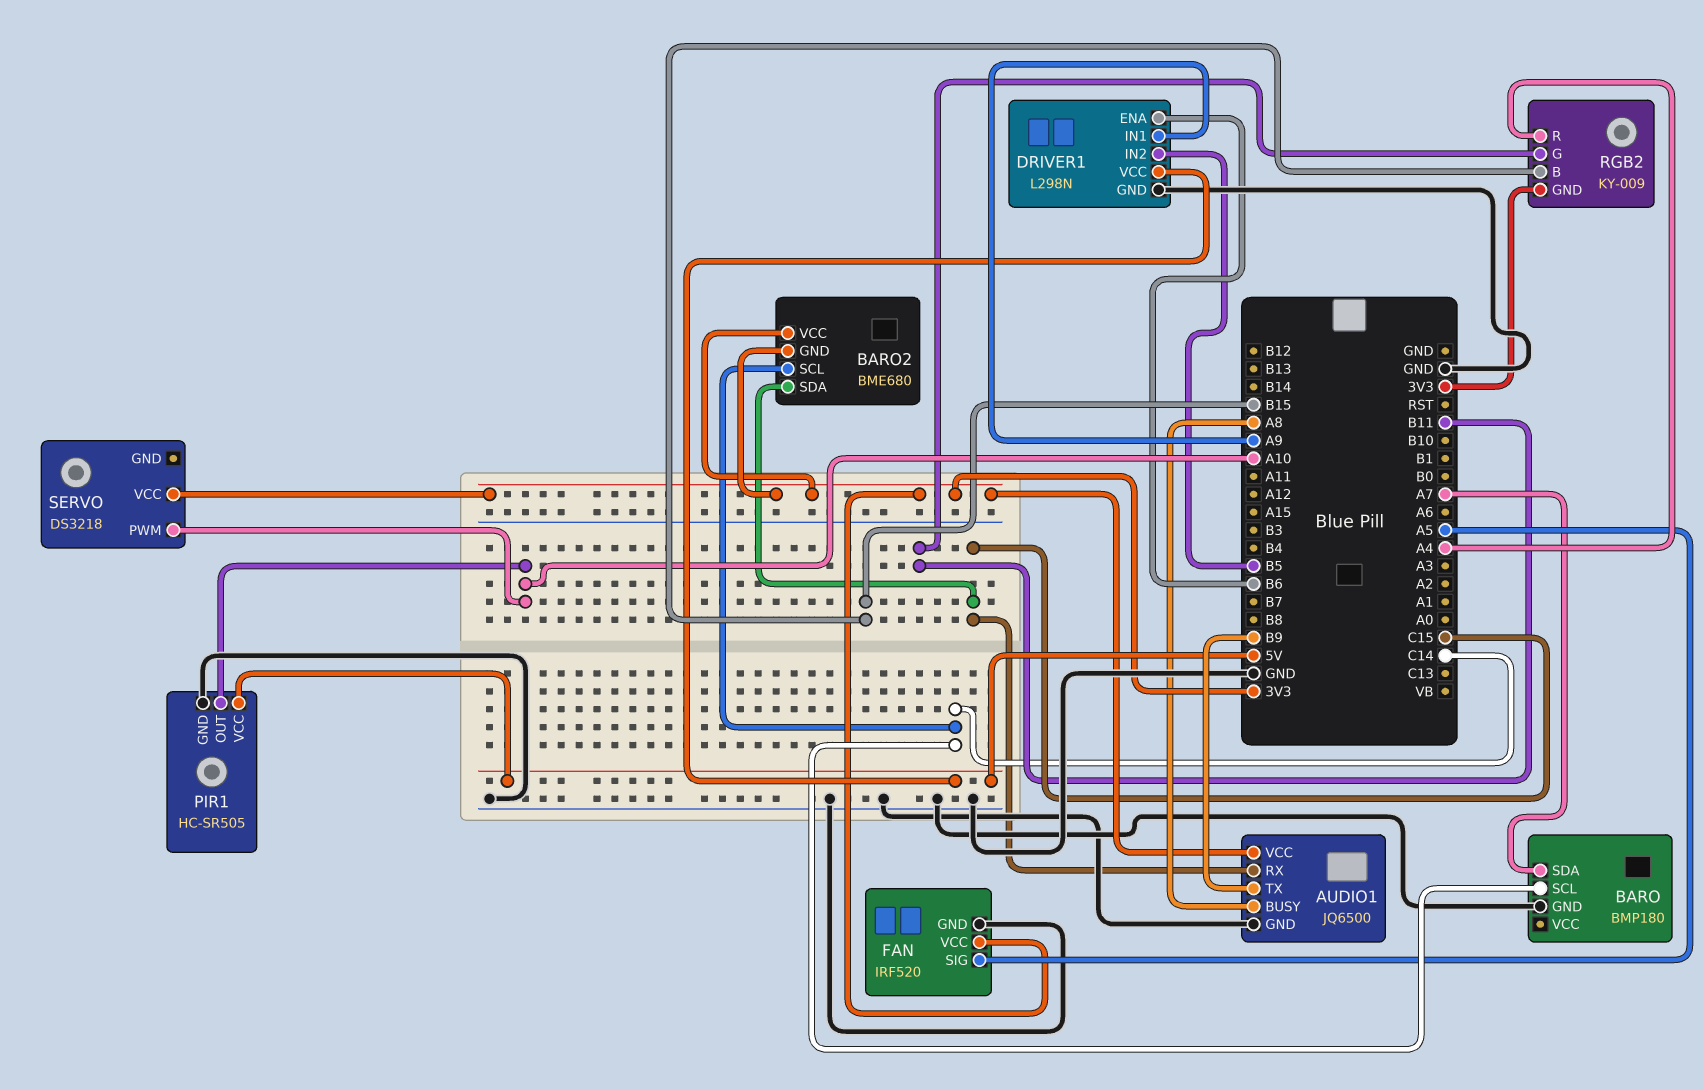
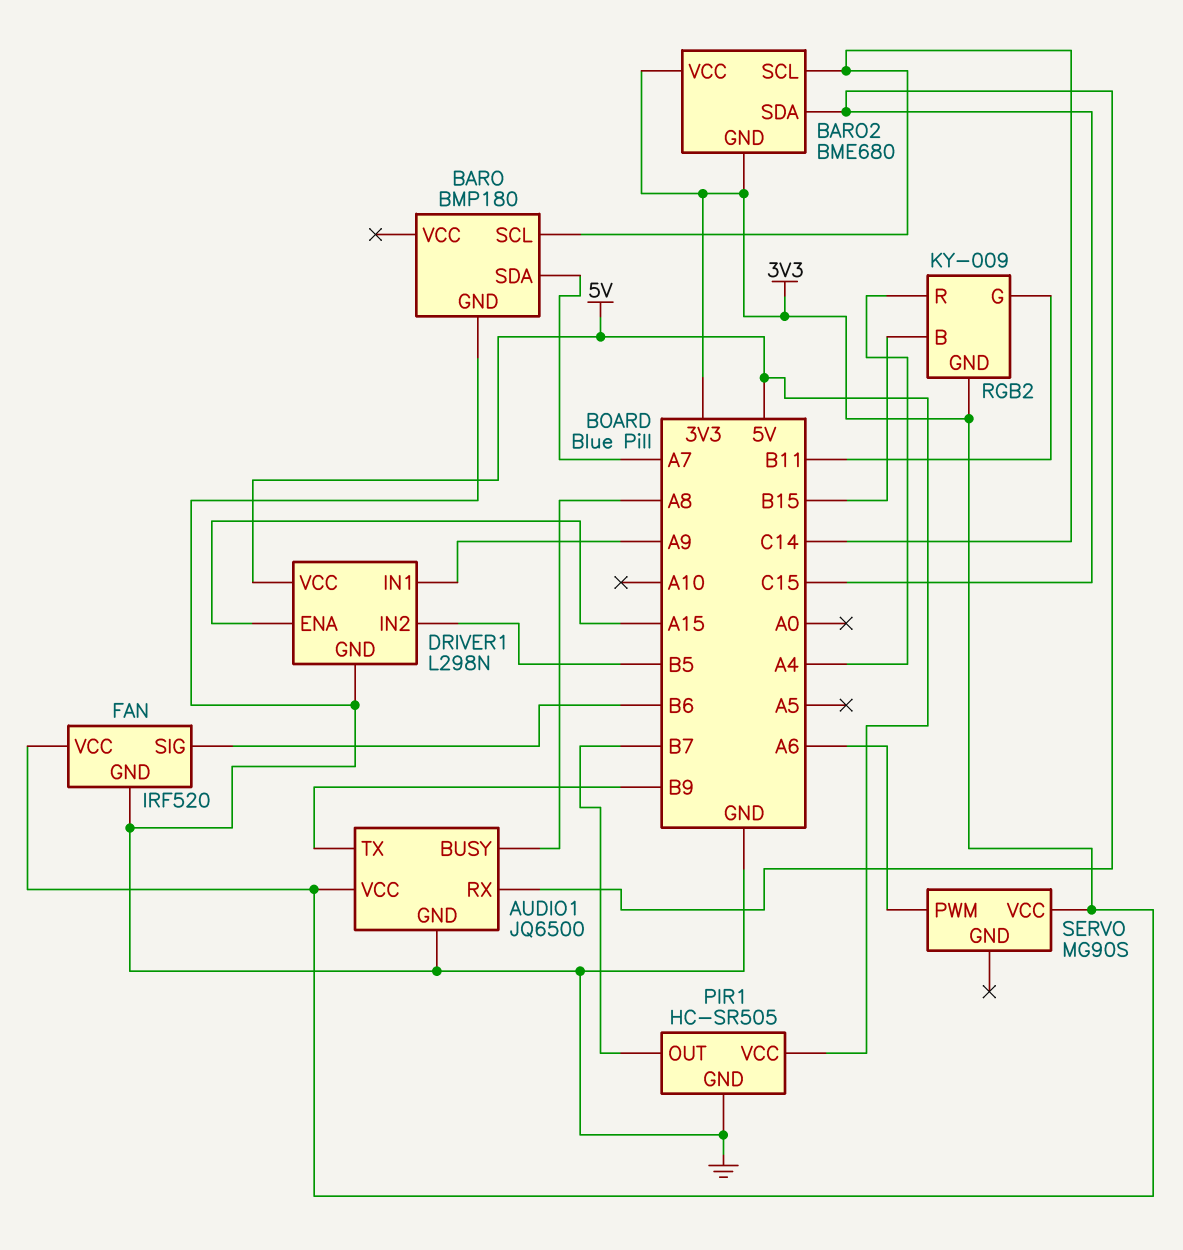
DRIVER1 pin ENA: B6 -> A15
FAN pin SIG: A5 -> B6
PIR1 pin OUT: A10 -> B7
SERVO: DS3218 -> MG90S
SERVO pin PWM: A10 -> A6

